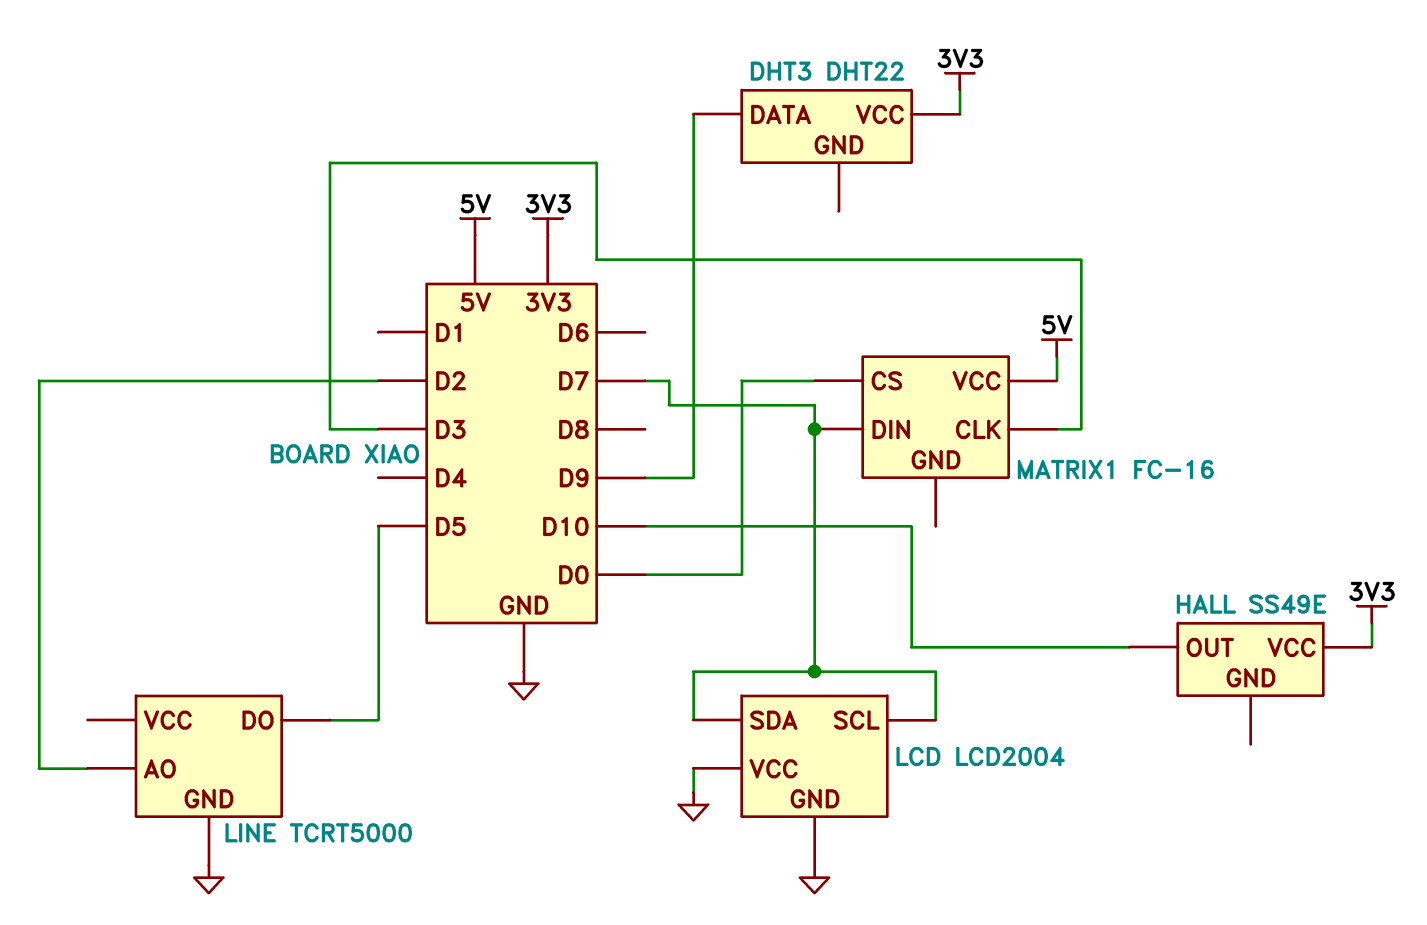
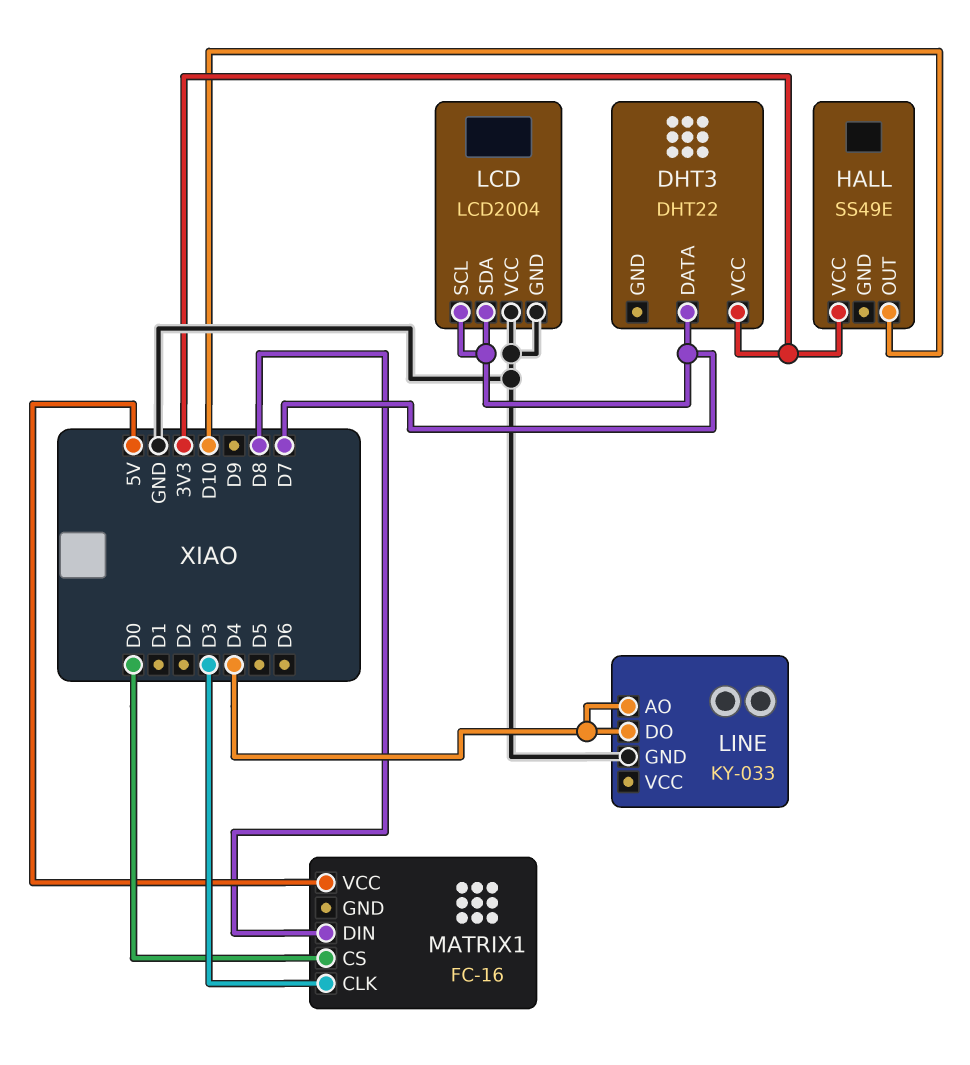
DHT3 pin DATA: D9 -> D7
LINE: TCRT5000 -> KY-033
LINE pin AO: D2 -> D4
LINE pin DO: D5 -> D4
MATRIX1 pin DIN: D7 -> D8

